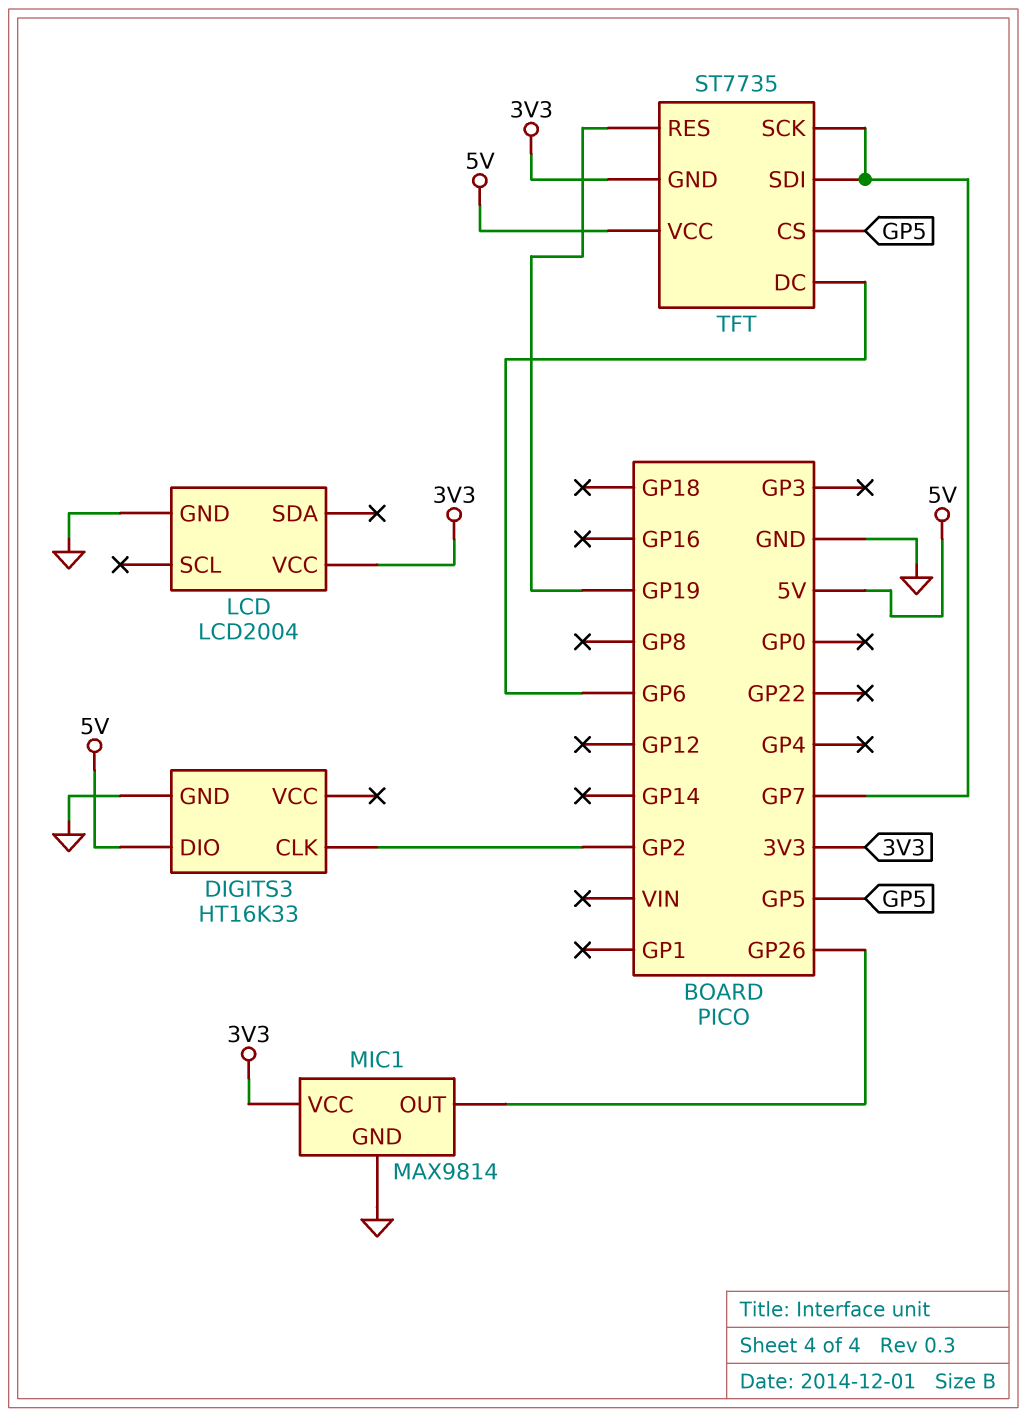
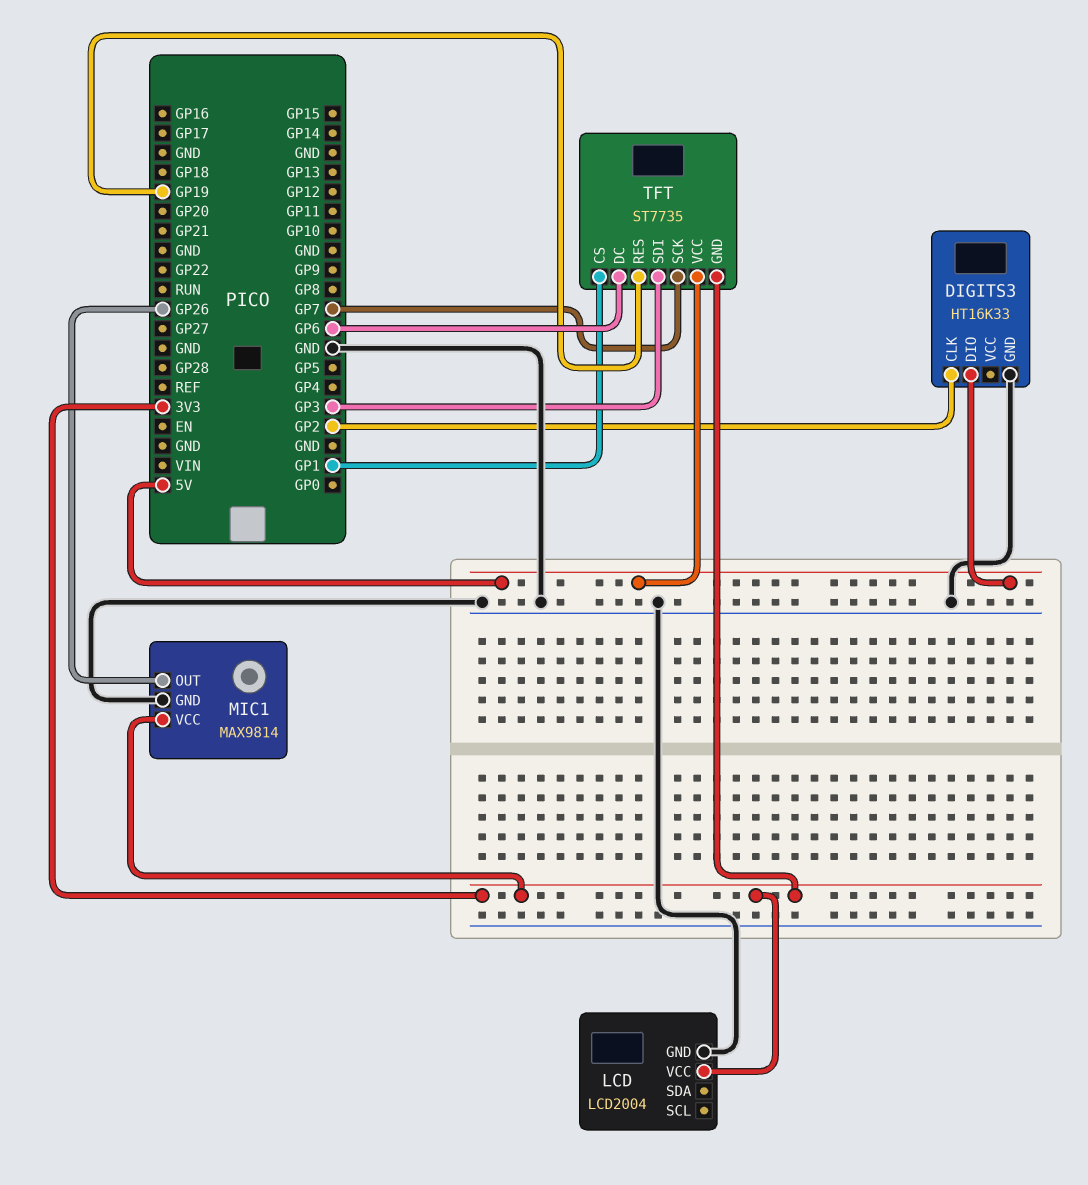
TFT pin CS: GP5 -> GP1
TFT pin SDI: GP7 -> GP3

